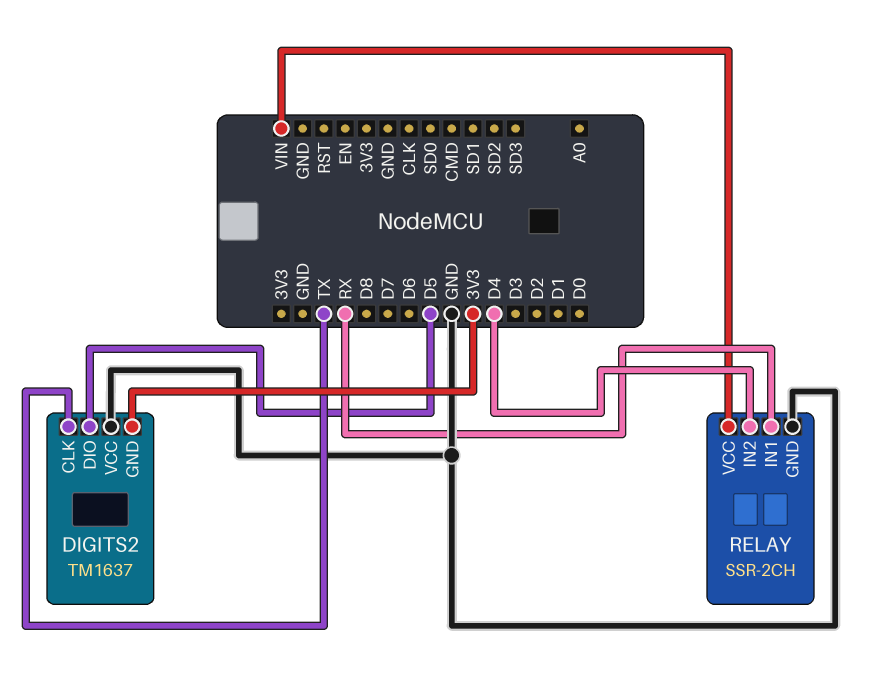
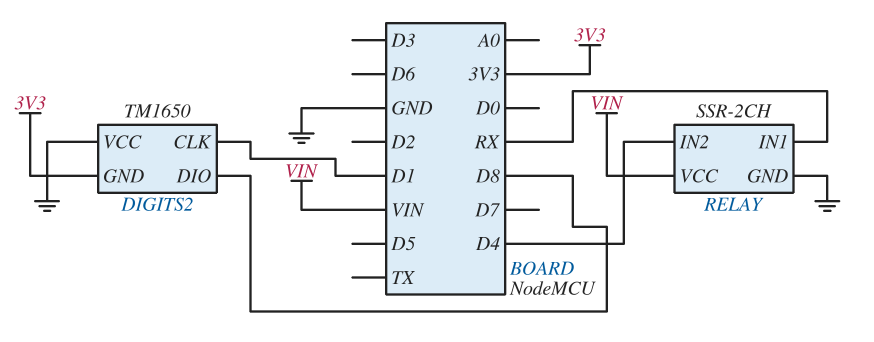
DIGITS2: TM1637 -> TM1650
DIGITS2 pin CLK: TX -> D1
DIGITS2 pin DIO: D5 -> D8

